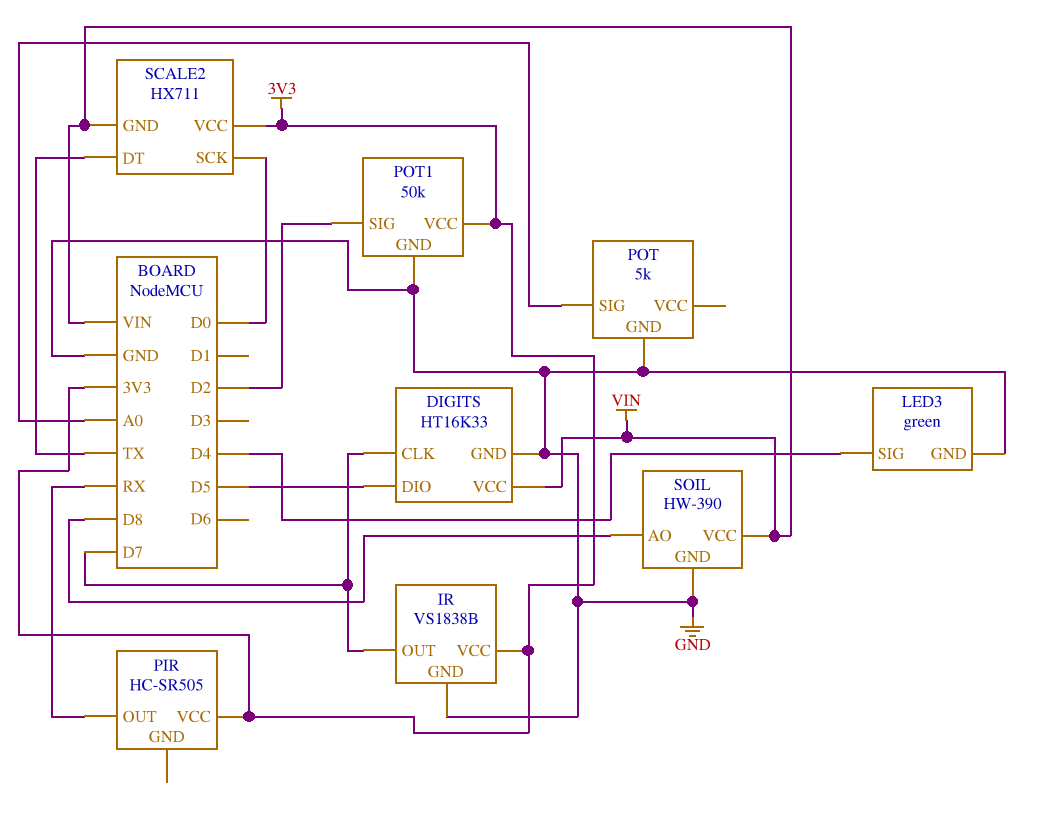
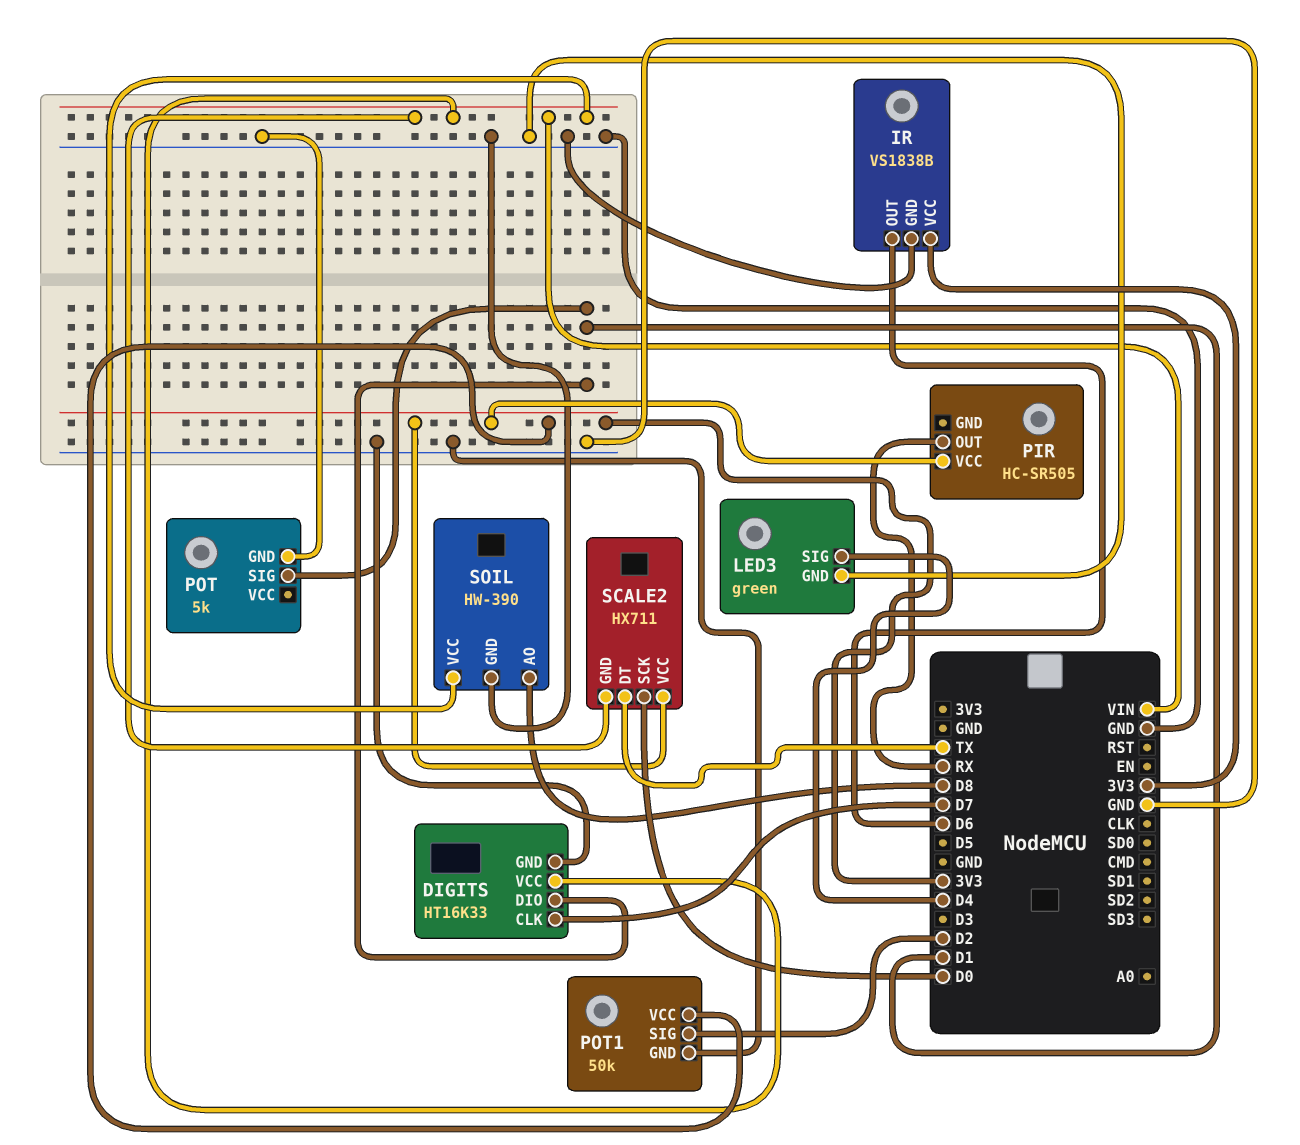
DIGITS pin DIO: D5 -> D1
IR pin OUT: D7 -> D6
POT pin SIG: A0 -> D1

